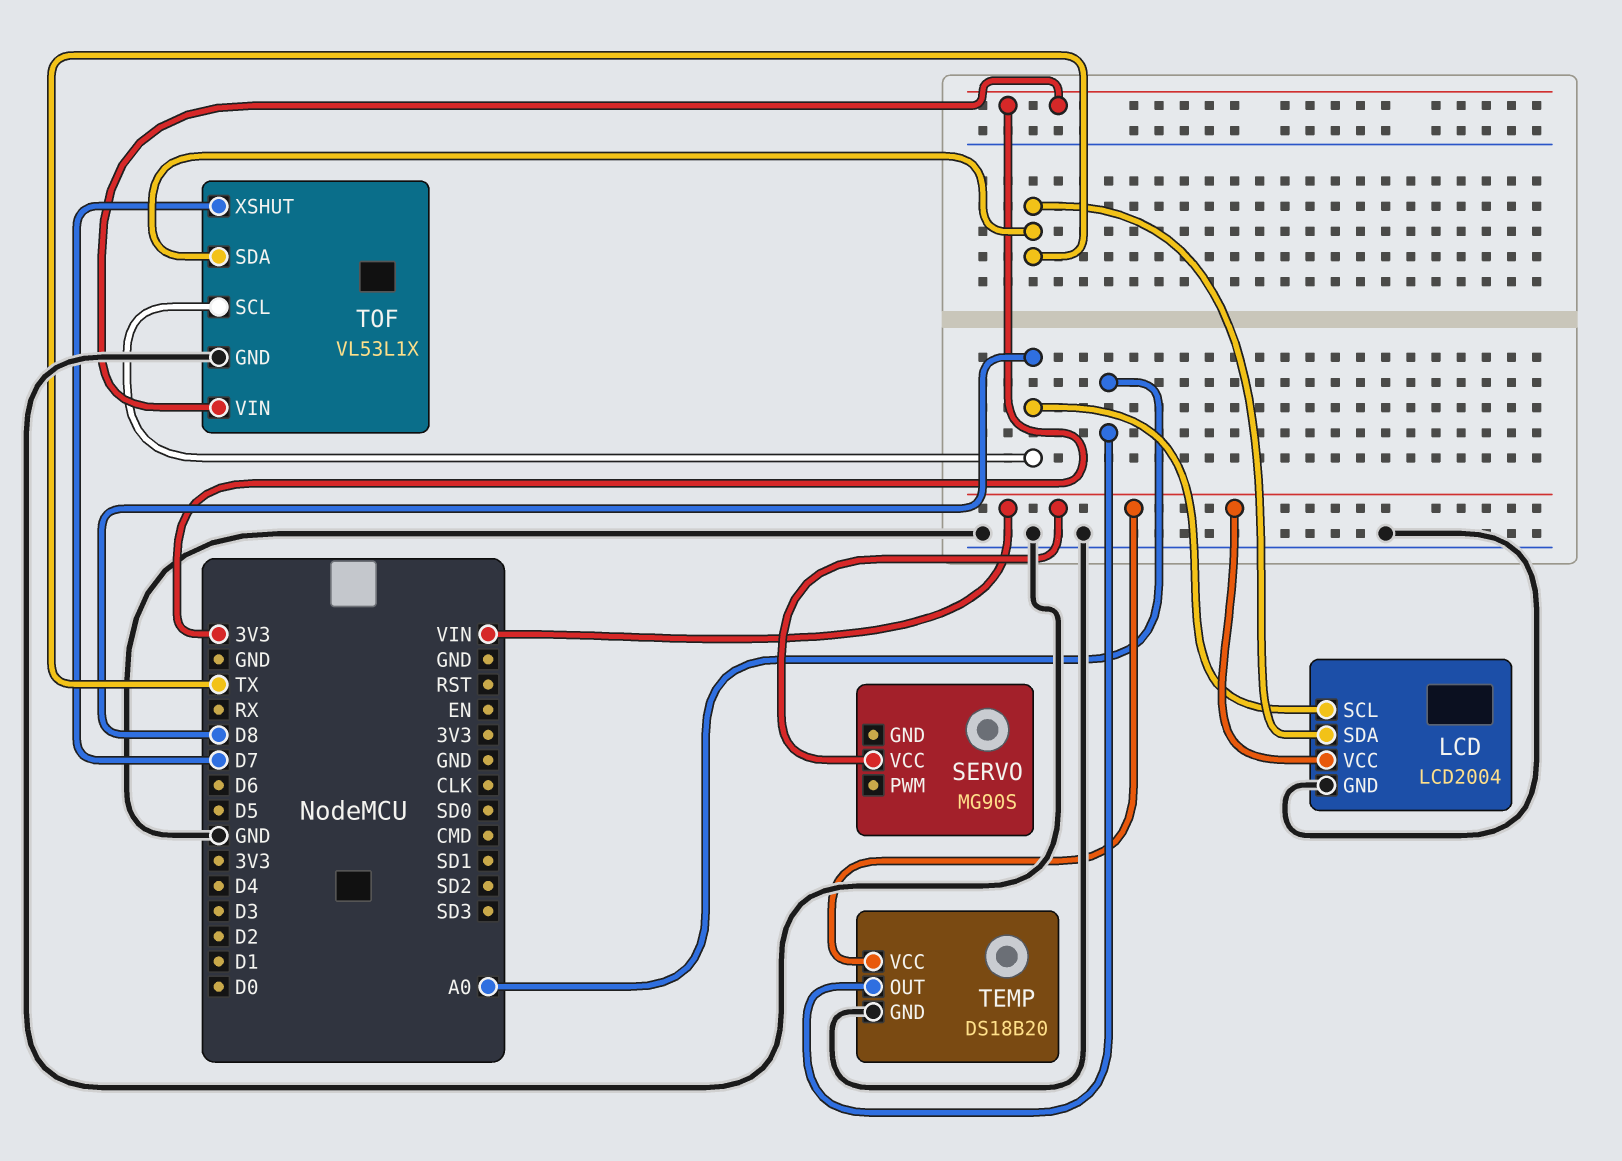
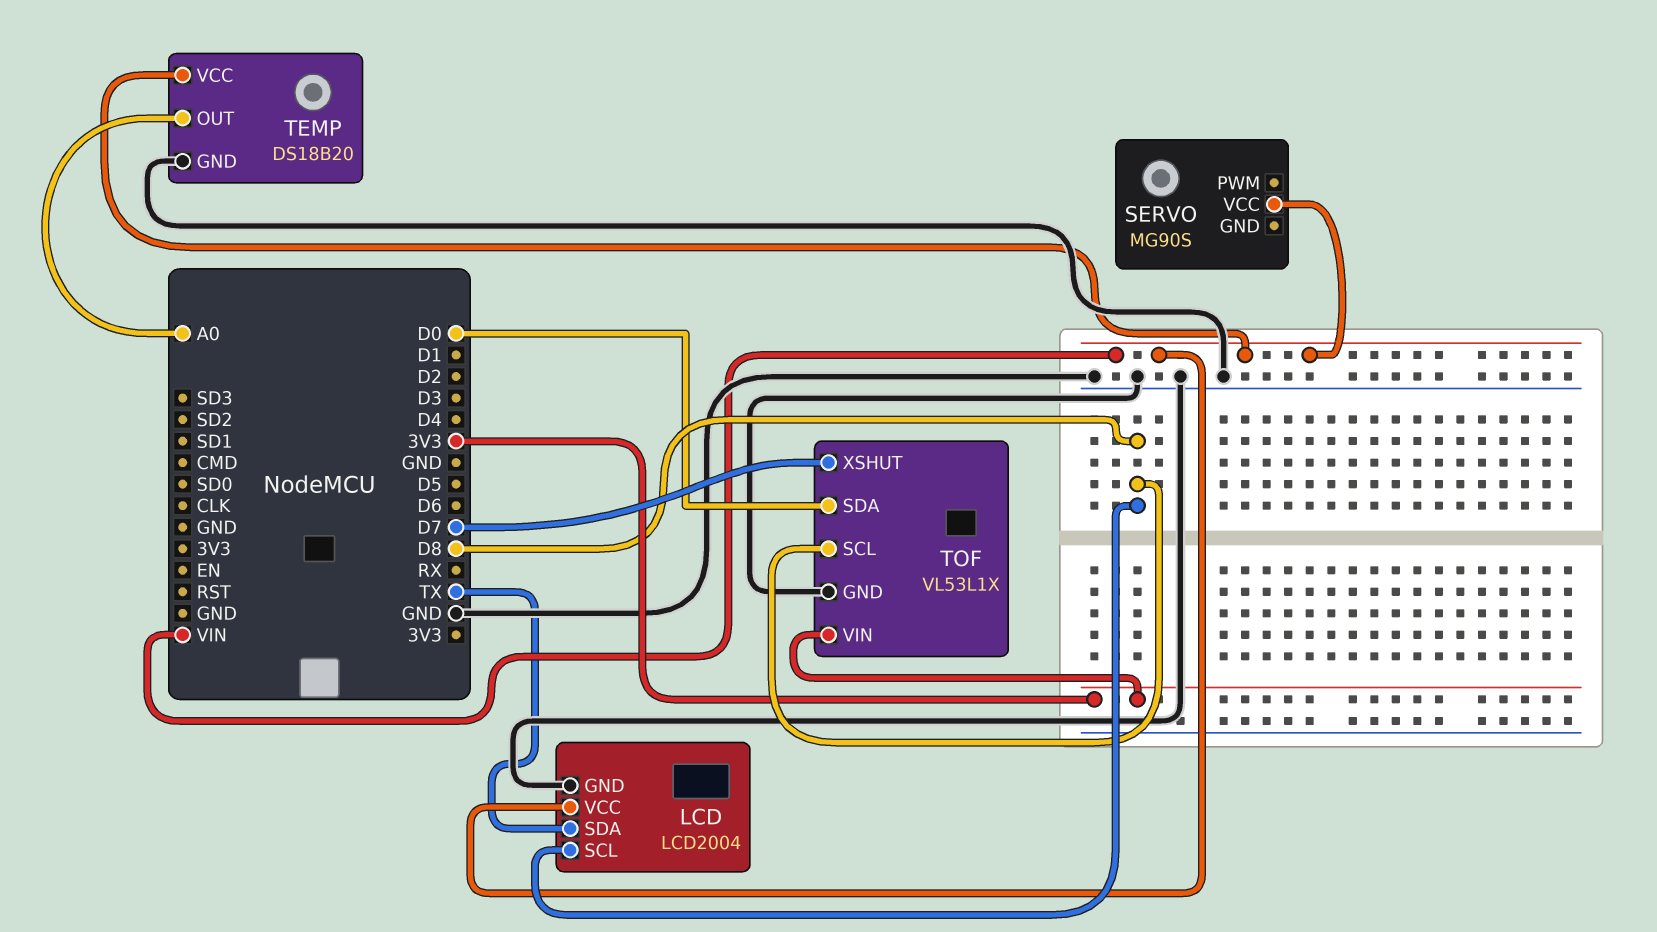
TOF pin SDA: TX -> D0

